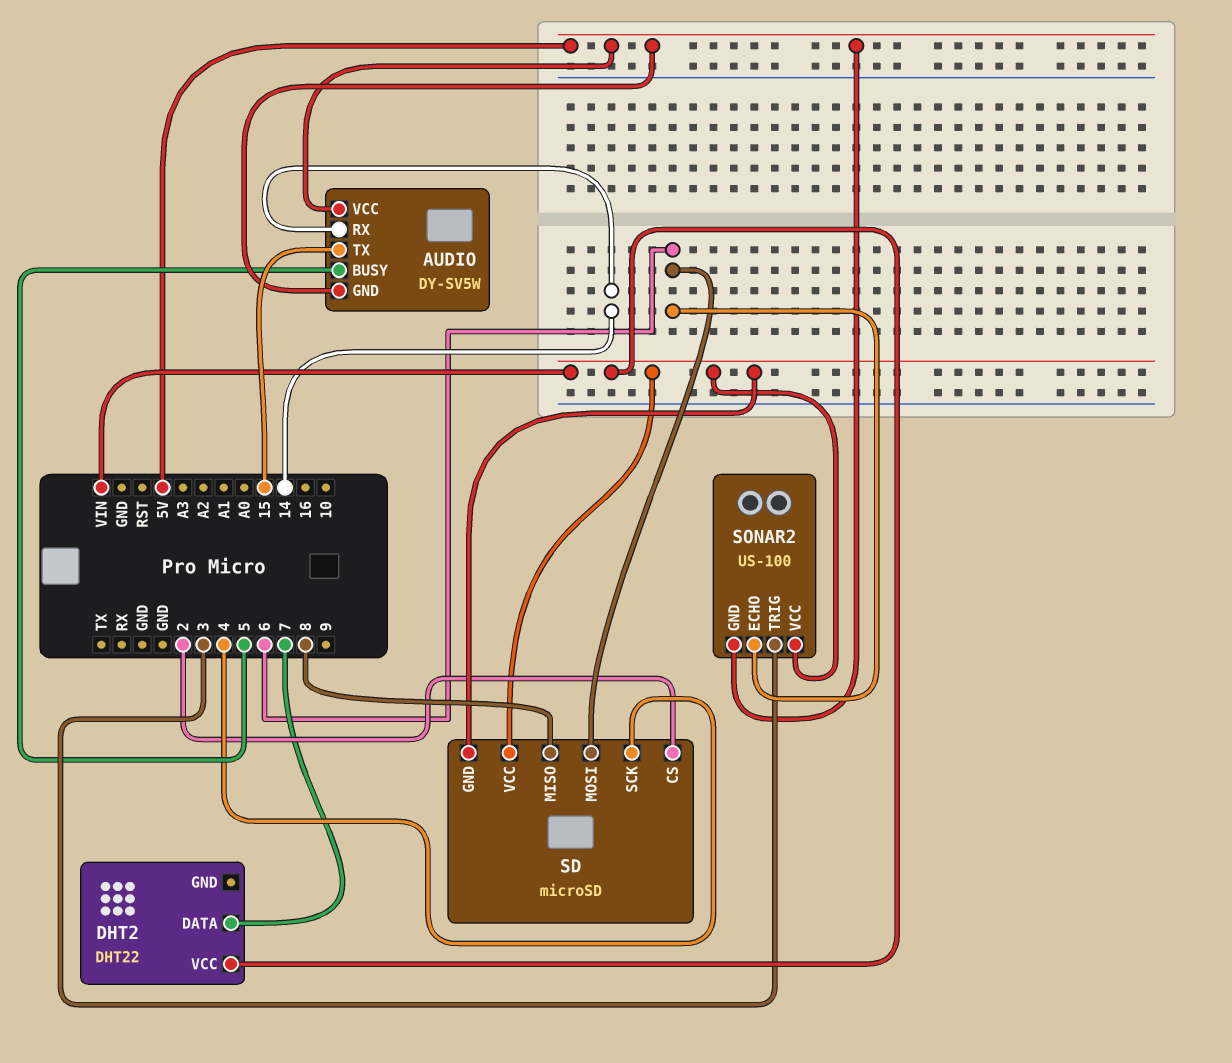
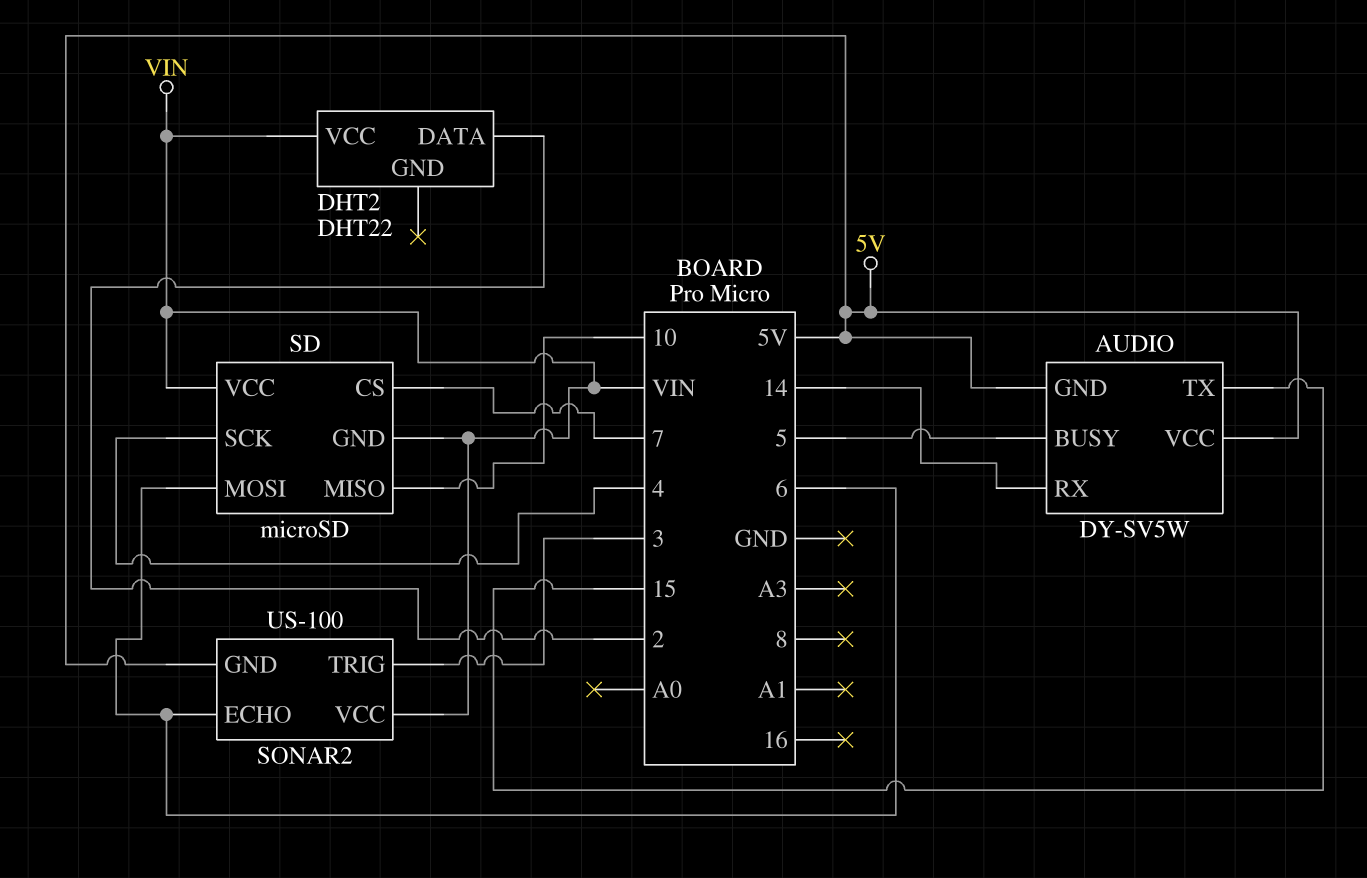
DHT2 pin DATA: 7 -> 2
SD pin CS: 2 -> 7
SD pin MISO: 8 -> 10

